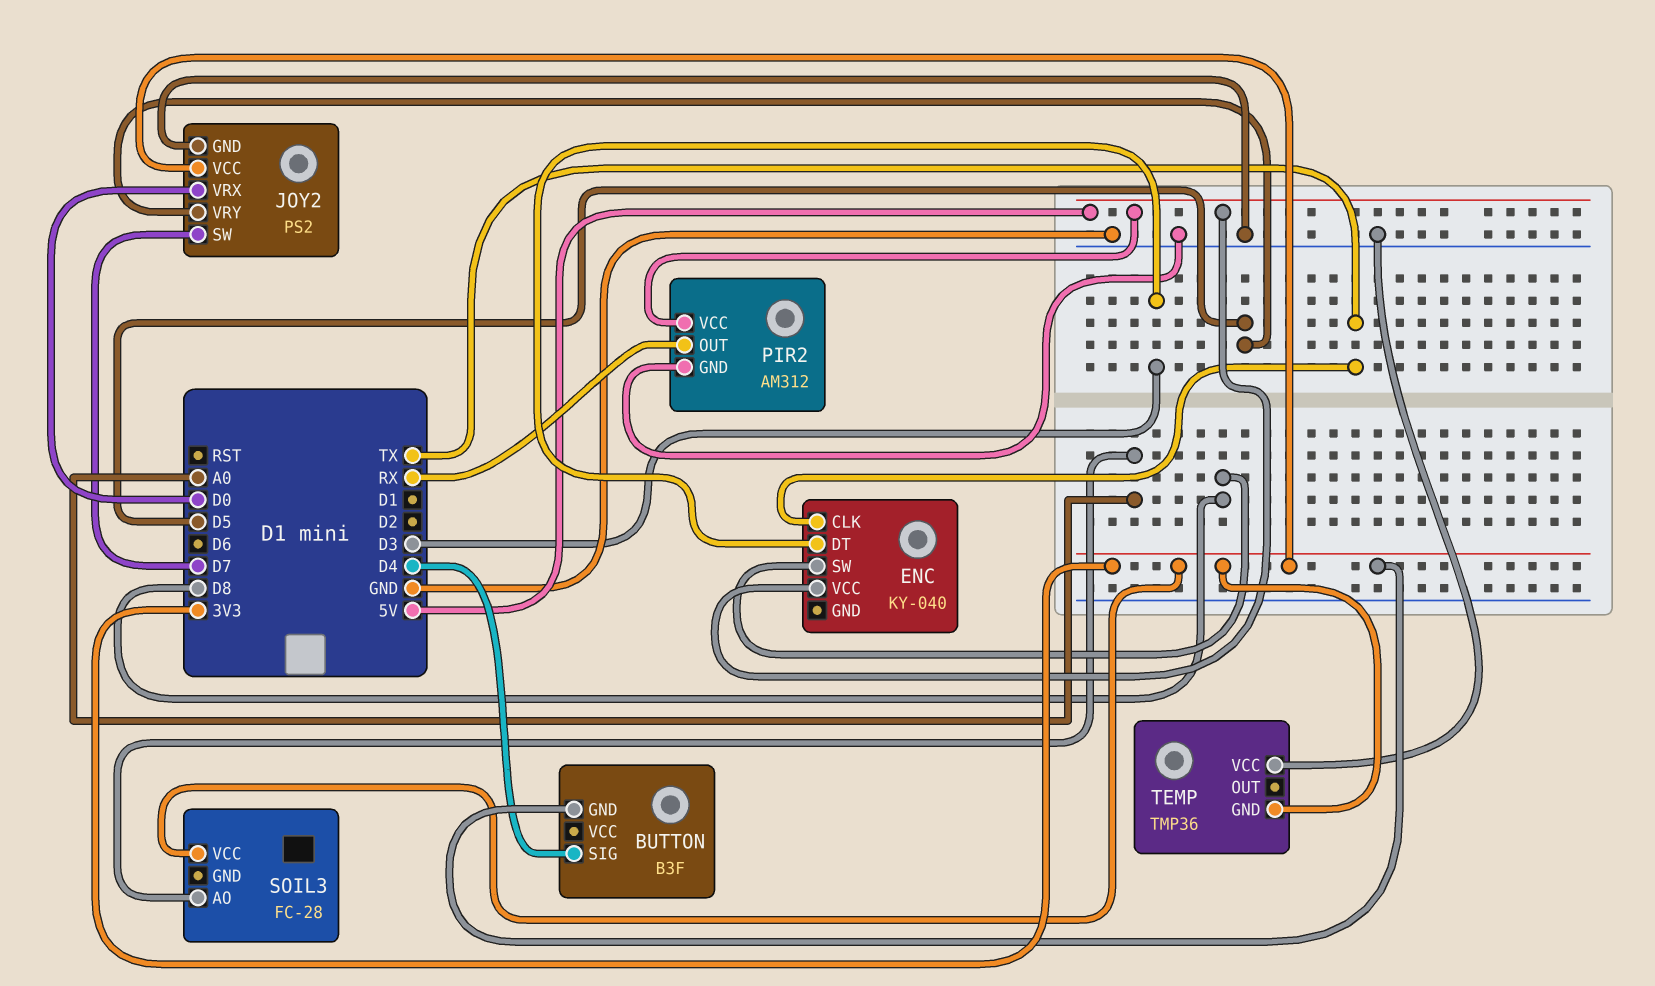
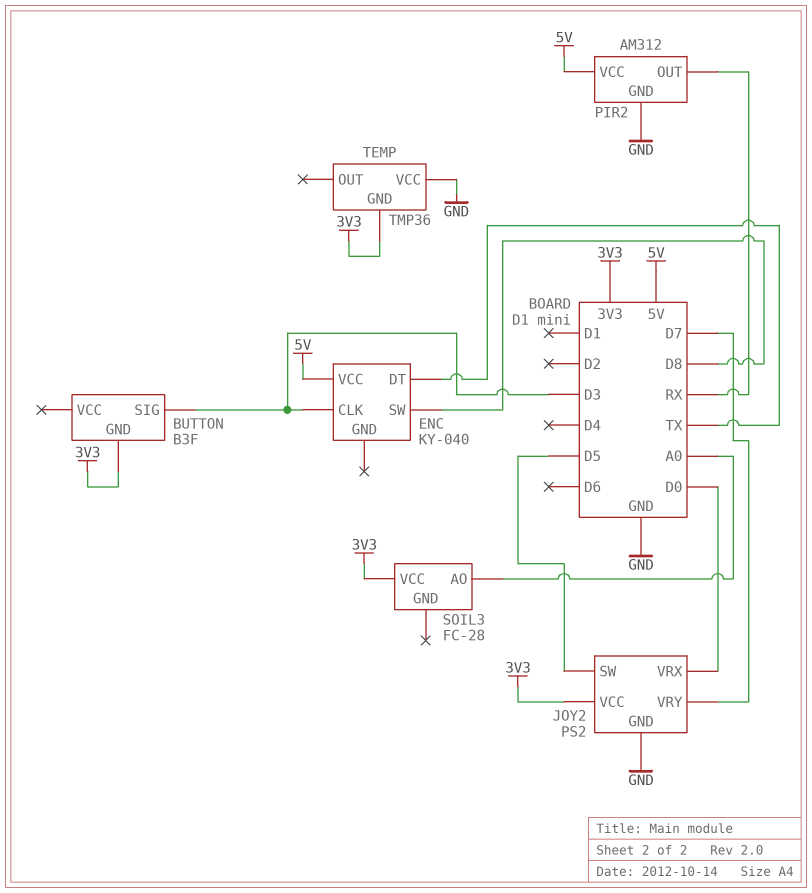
BUTTON pin SIG: D4 -> D3
ENC pin CLK: TX -> D3
ENC pin DT: D3 -> TX
JOY2 pin SW: D7 -> D5
JOY2 pin VRY: D5 -> D7

